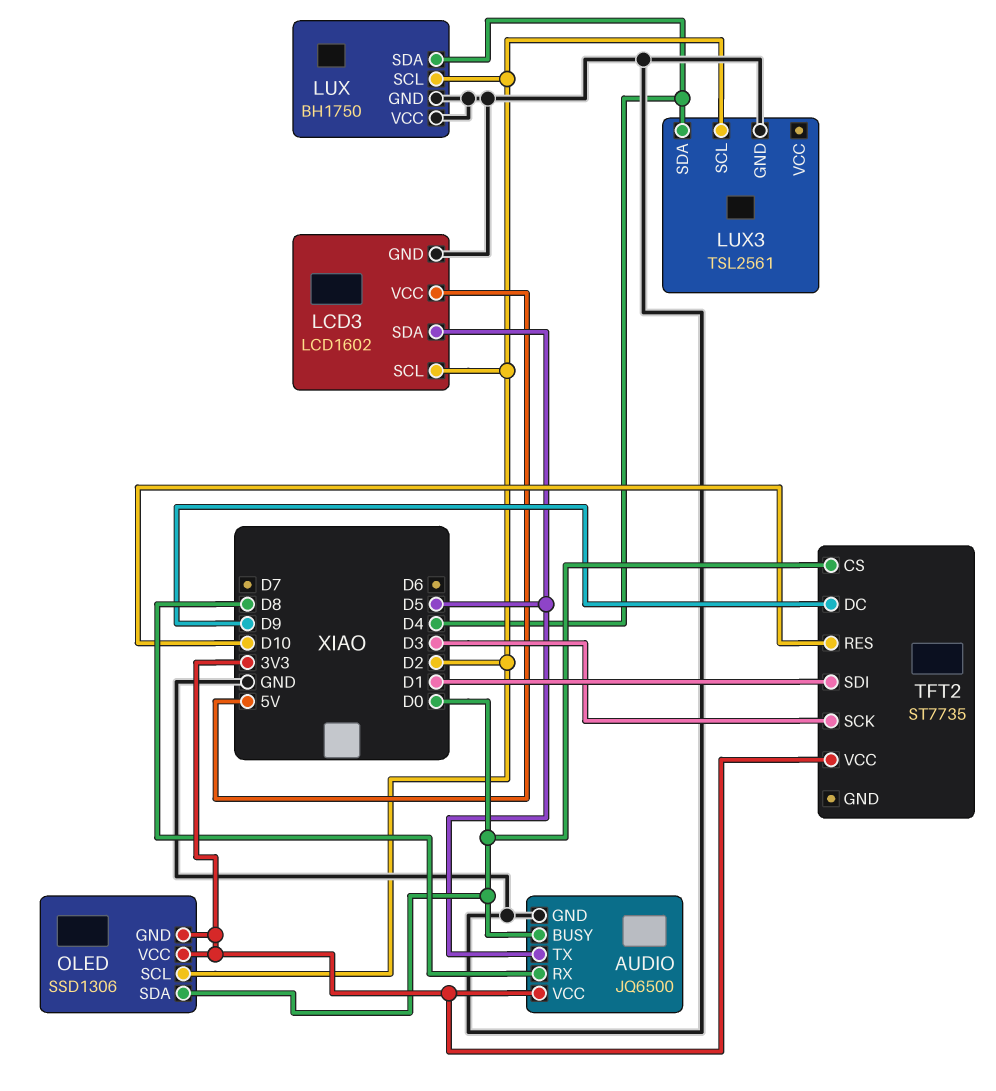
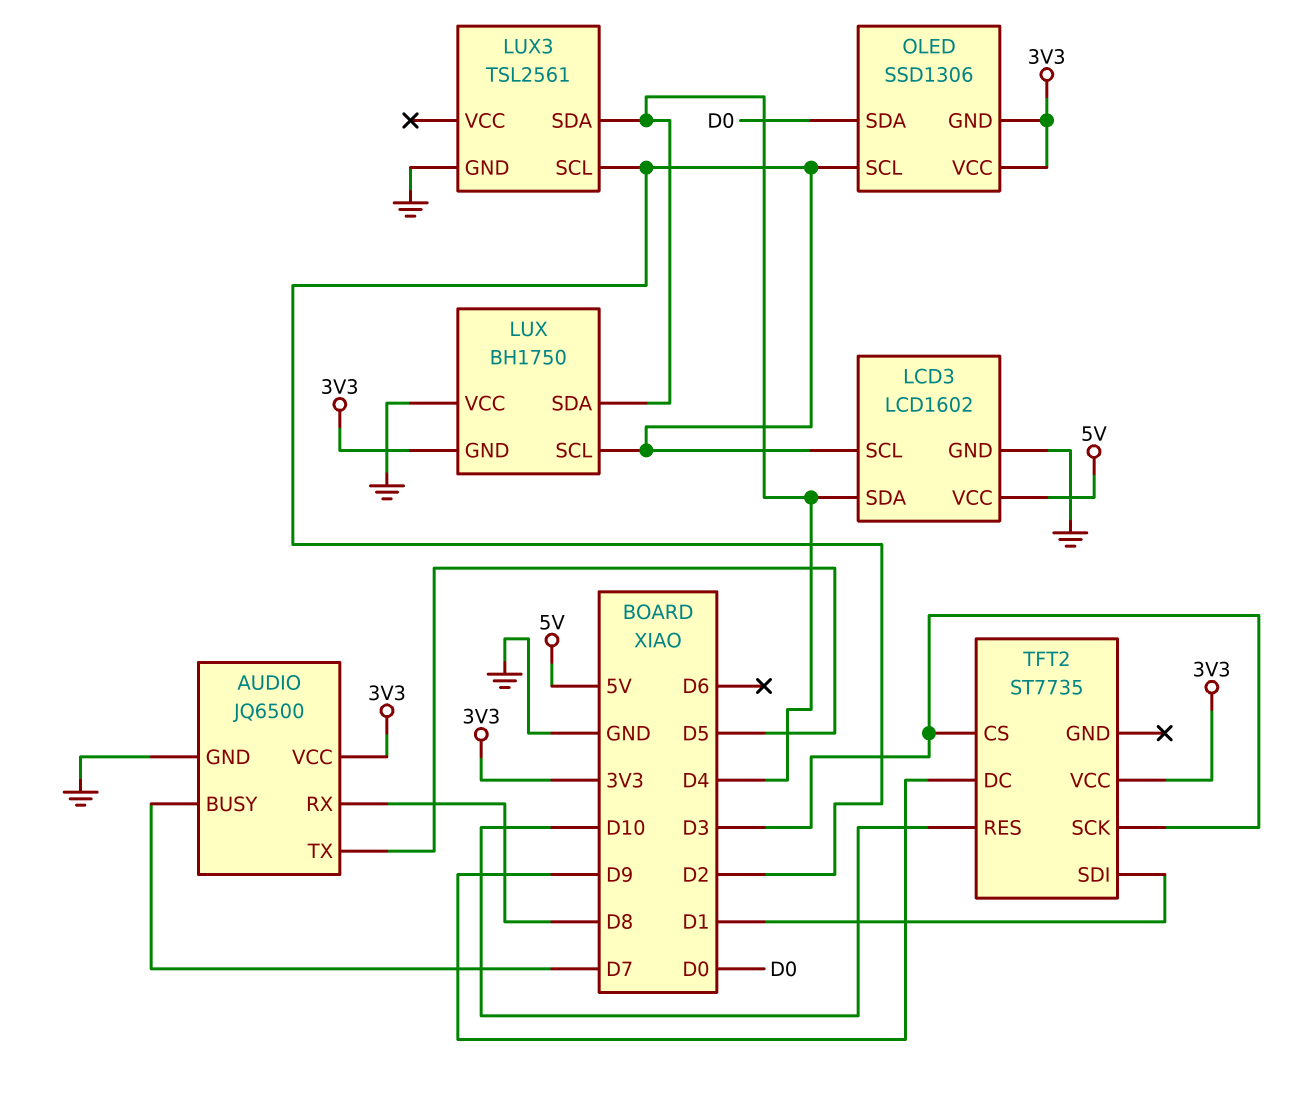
AUDIO pin BUSY: D0 -> D7
LCD3 pin SDA: D5 -> D4
LUX pin GND: GND -> 3V3
TFT2 pin CS: D0 -> D3

